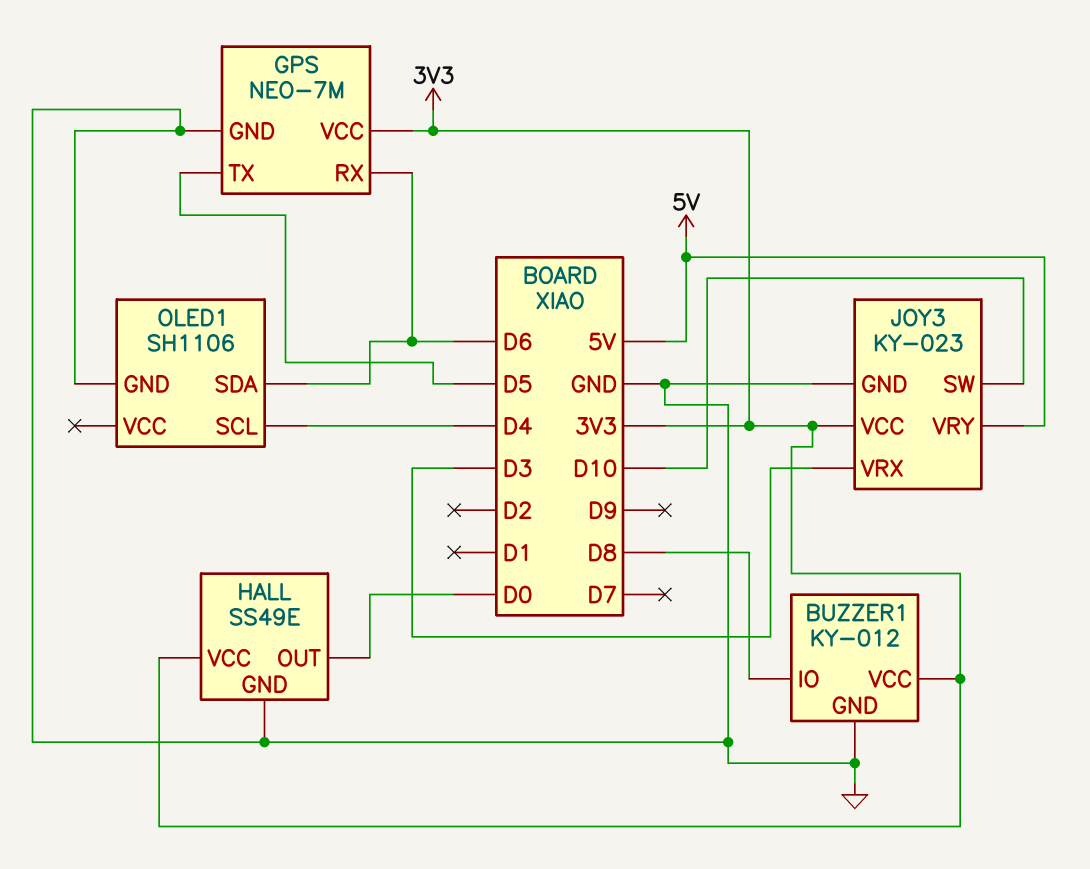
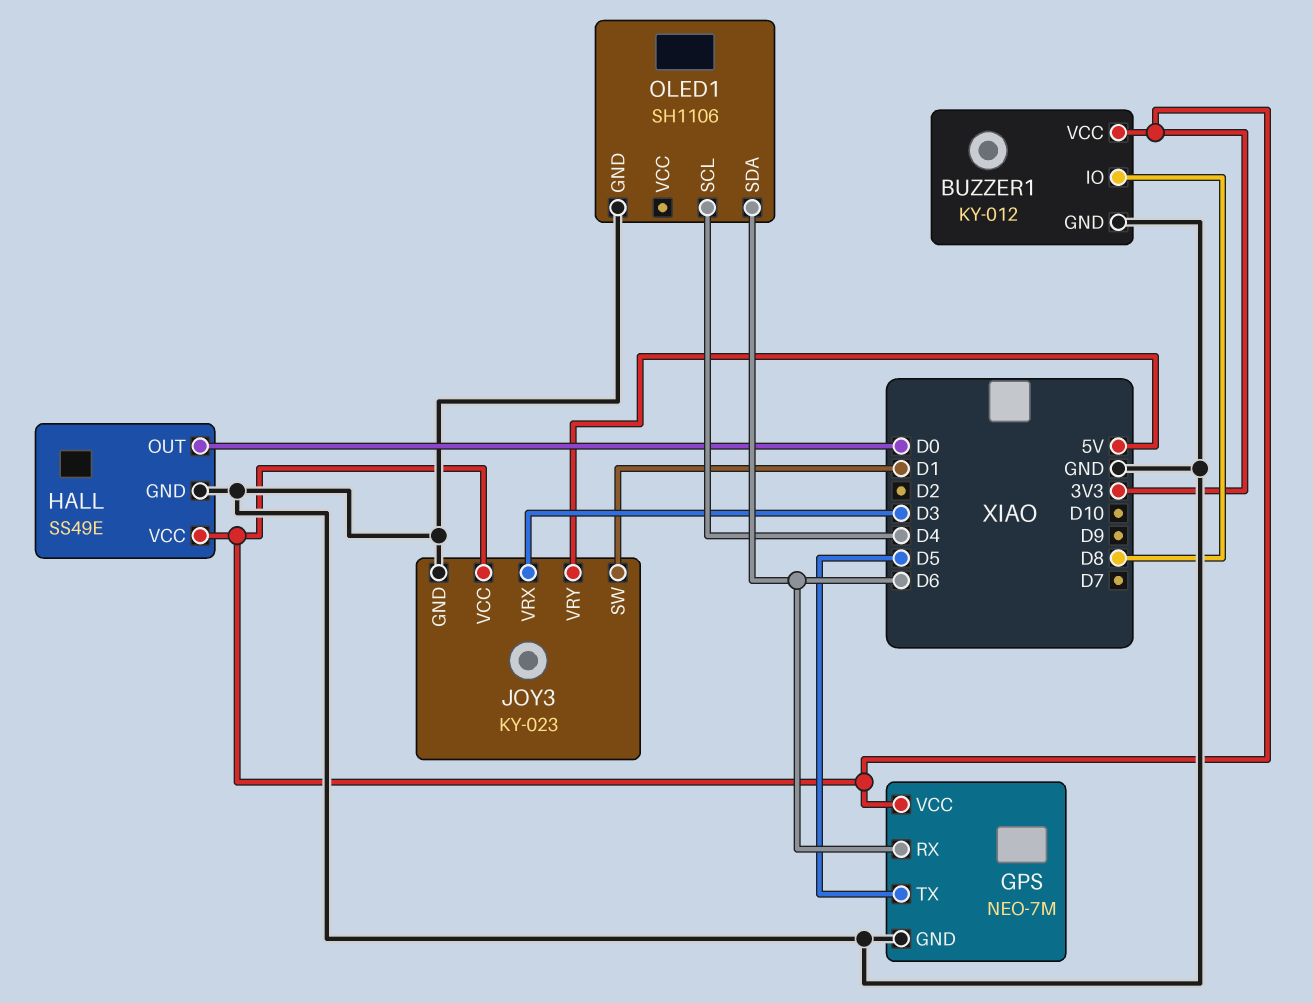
JOY3 pin SW: D10 -> D1

